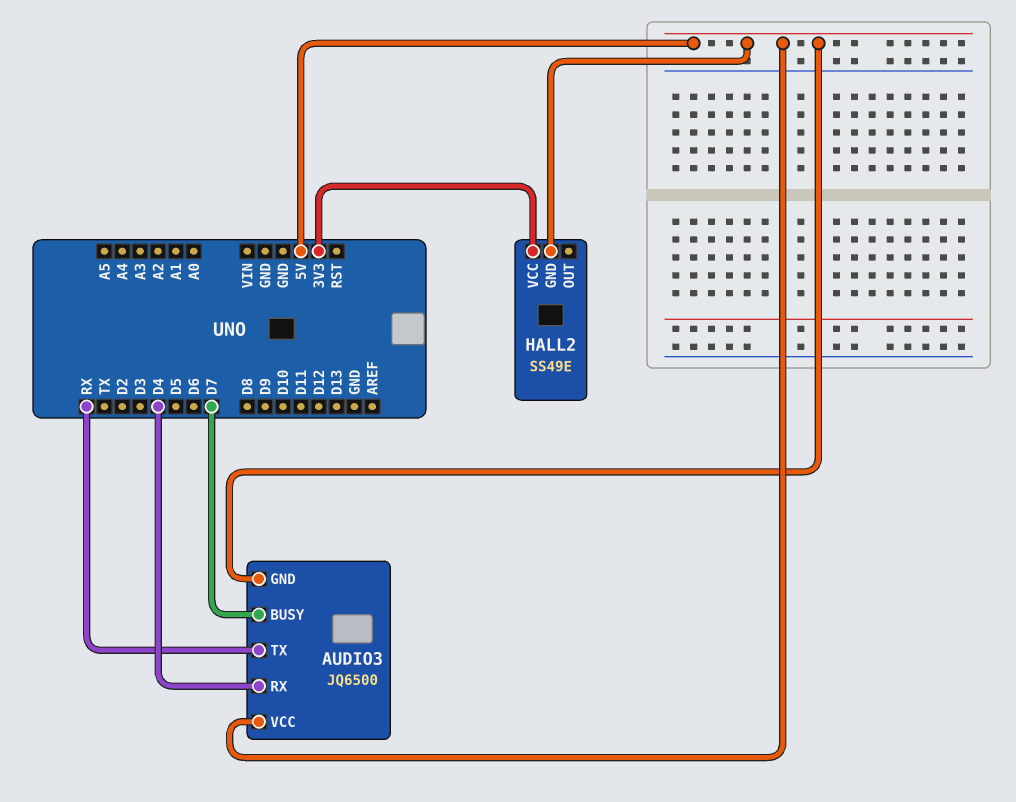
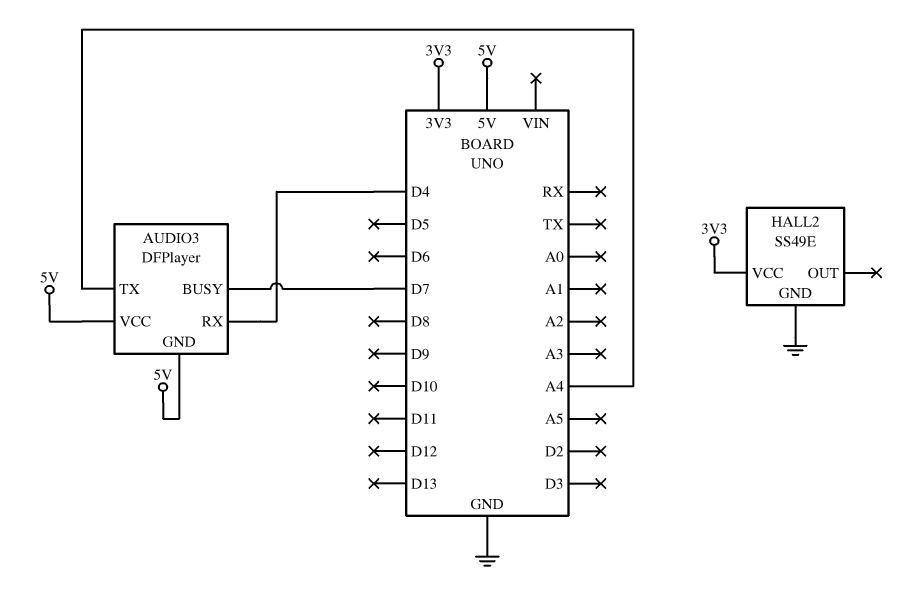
AUDIO3: JQ6500 -> DFPlayer
AUDIO3 pin TX: RX -> A4
HALL2 pin GND: 5V -> GND

